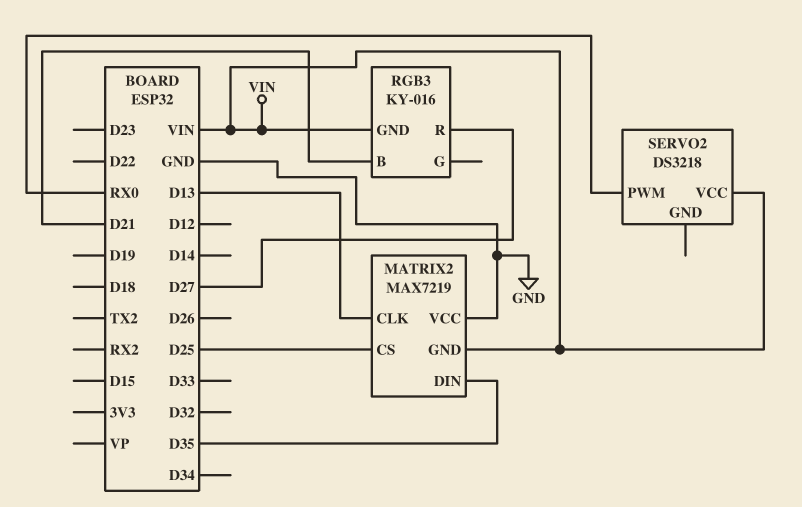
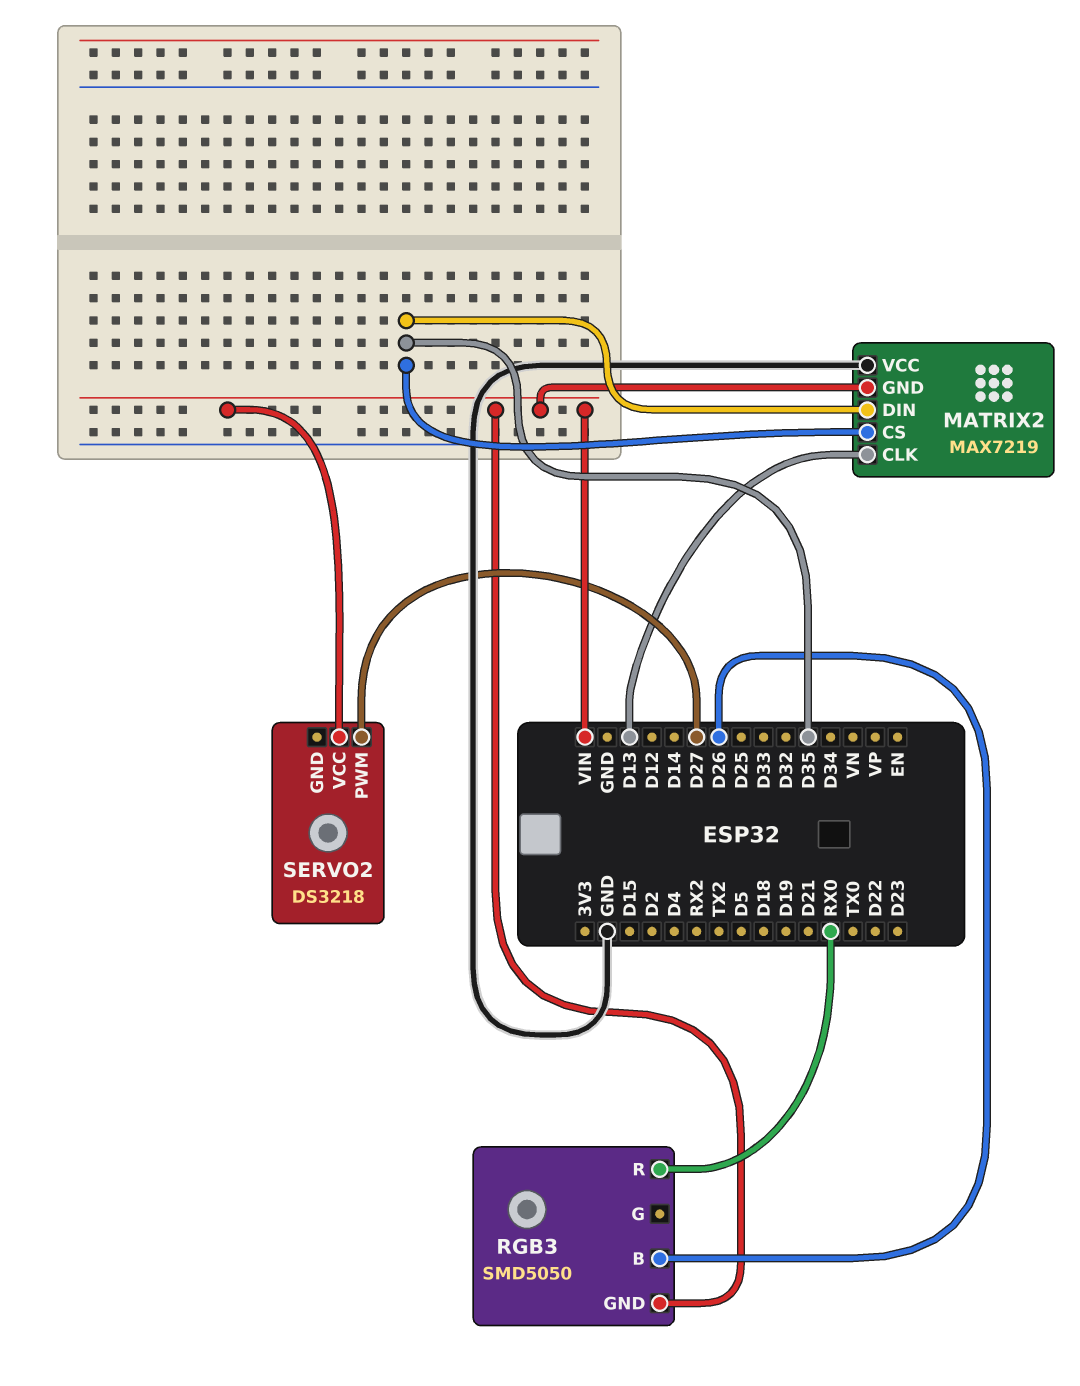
MATRIX2 pin CS: D25 -> D35
RGB3: KY-016 -> SMD5050
RGB3 pin B: D21 -> D26
RGB3 pin R: D27 -> RX0
SERVO2 pin PWM: RX0 -> D27

